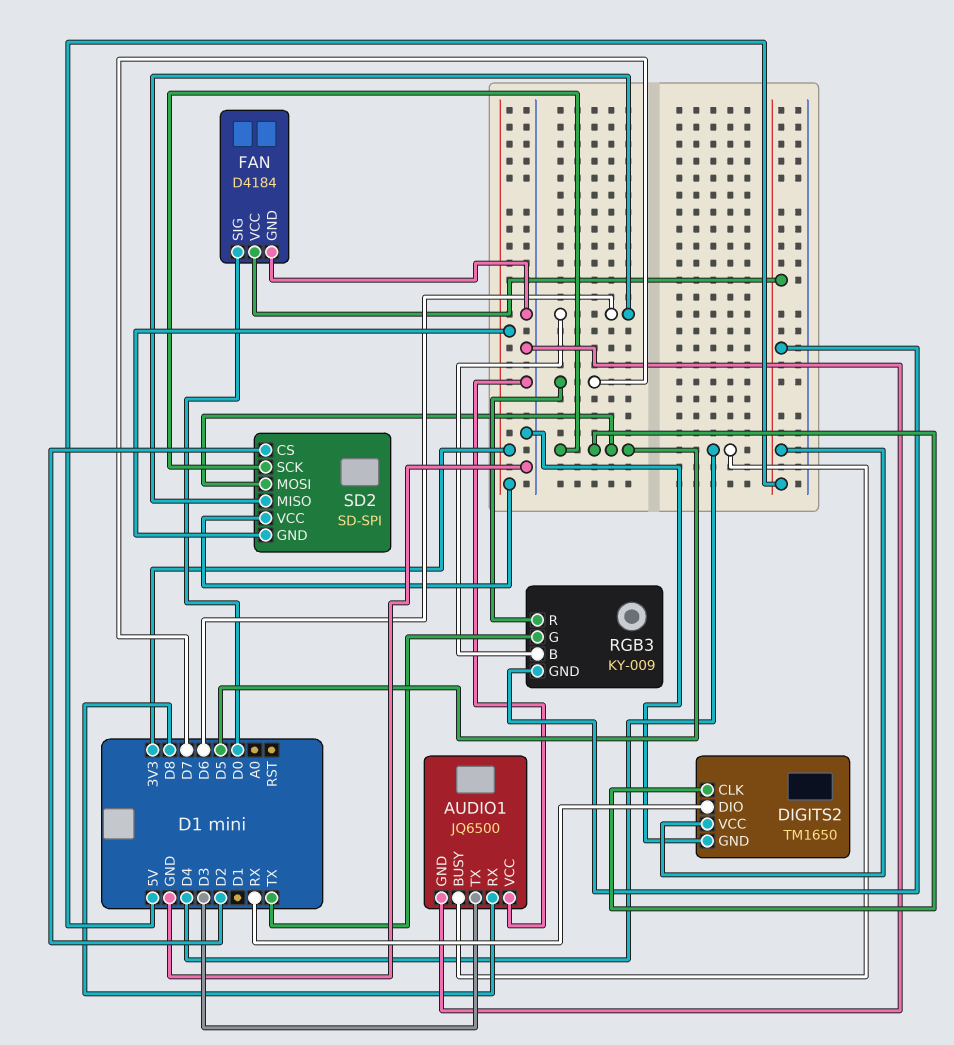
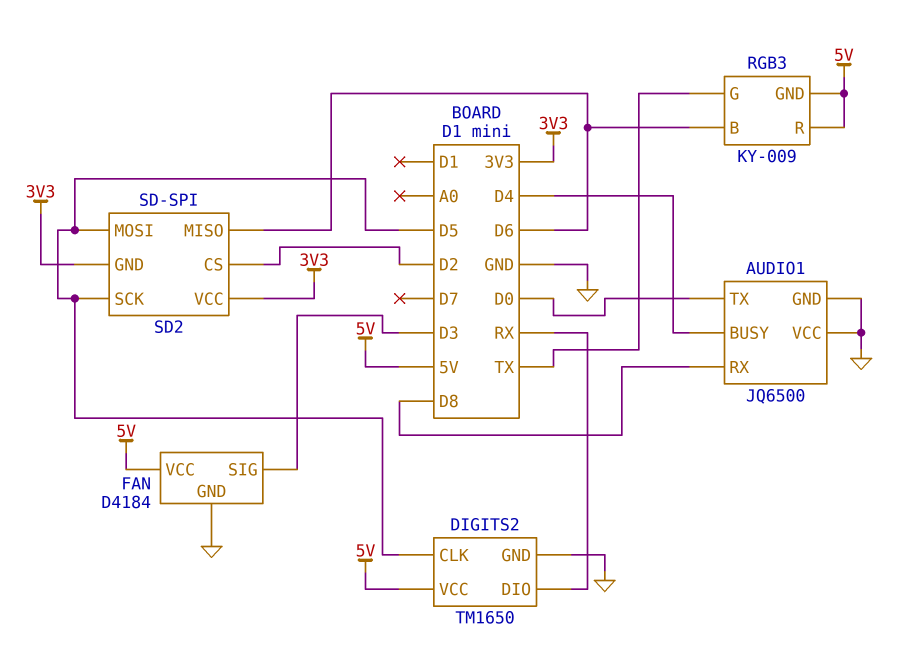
AUDIO1 pin TX: D3 -> D0
FAN pin SIG: D0 -> D3
RGB3 pin R: D7 -> 5V

